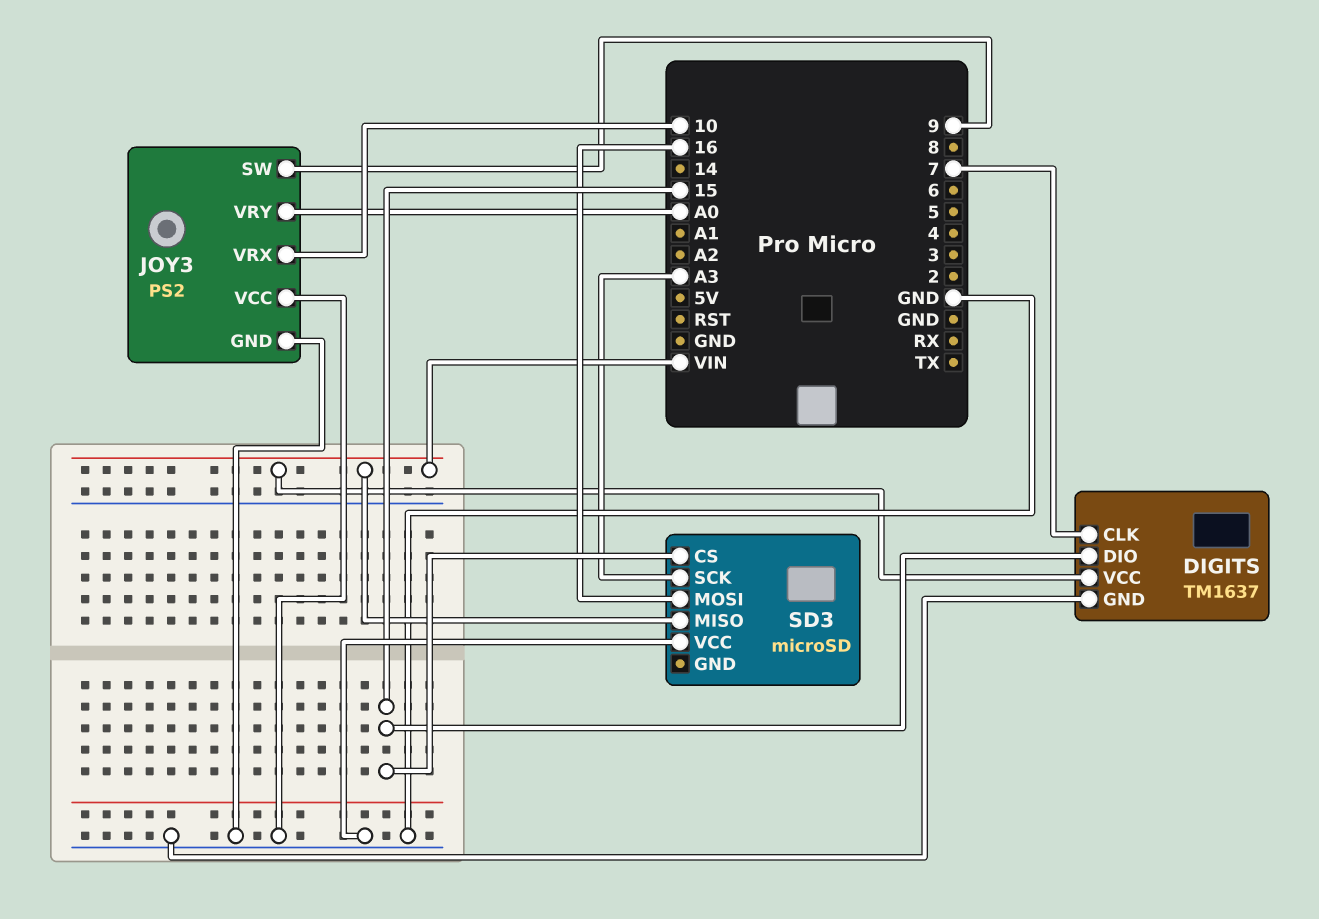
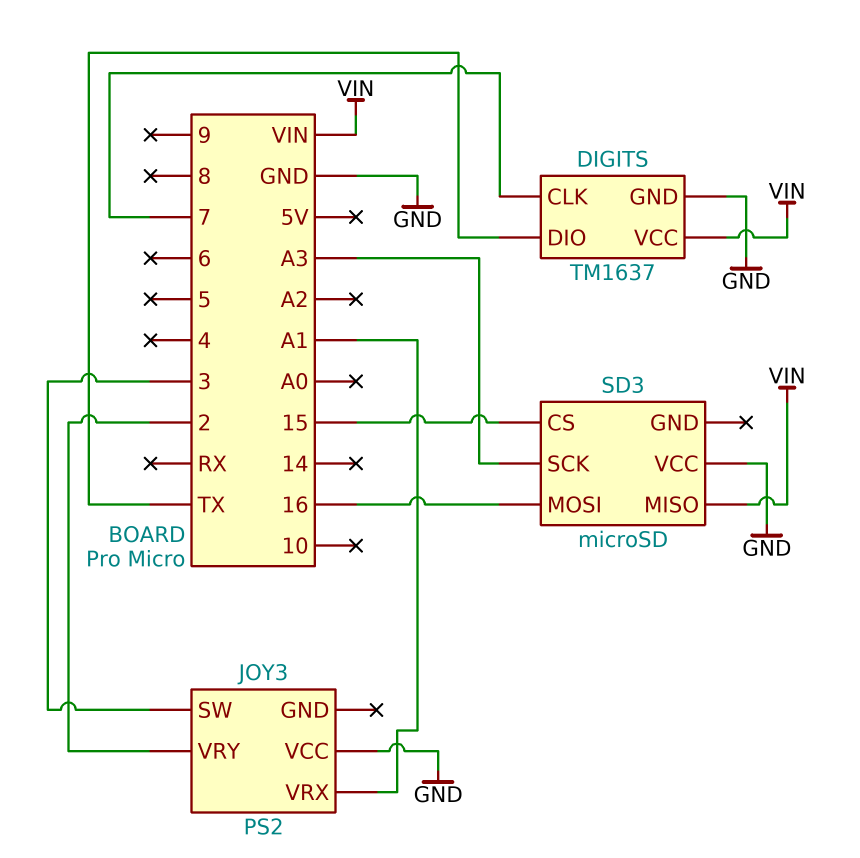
DIGITS pin DIO: 15 -> TX
JOY3 pin GND: GND -> none
JOY3 pin SW: 9 -> 3
JOY3 pin VRX: 10 -> A1
JOY3 pin VRY: A0 -> 2

